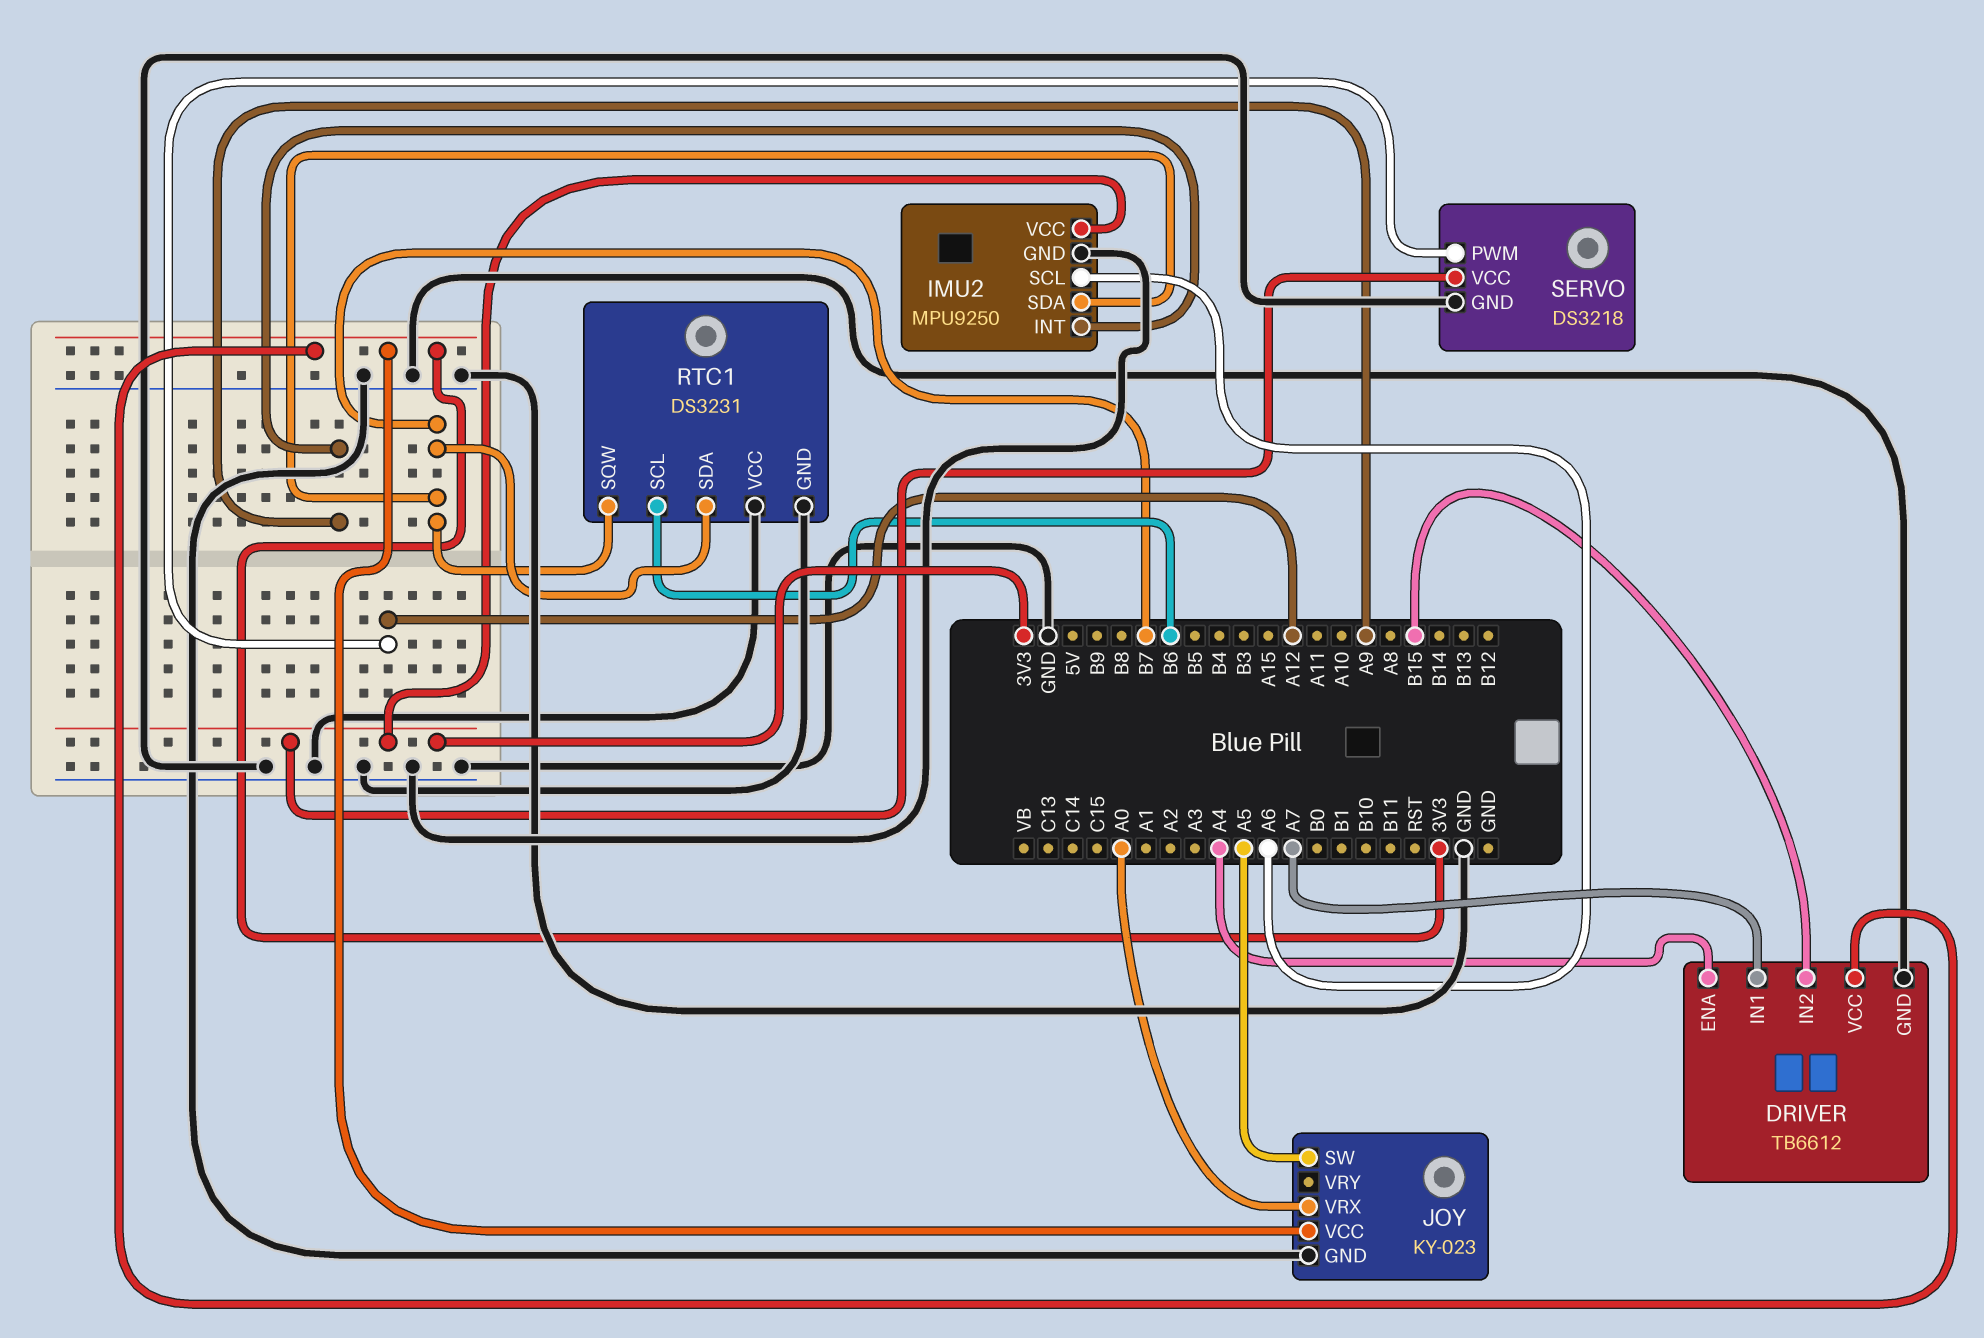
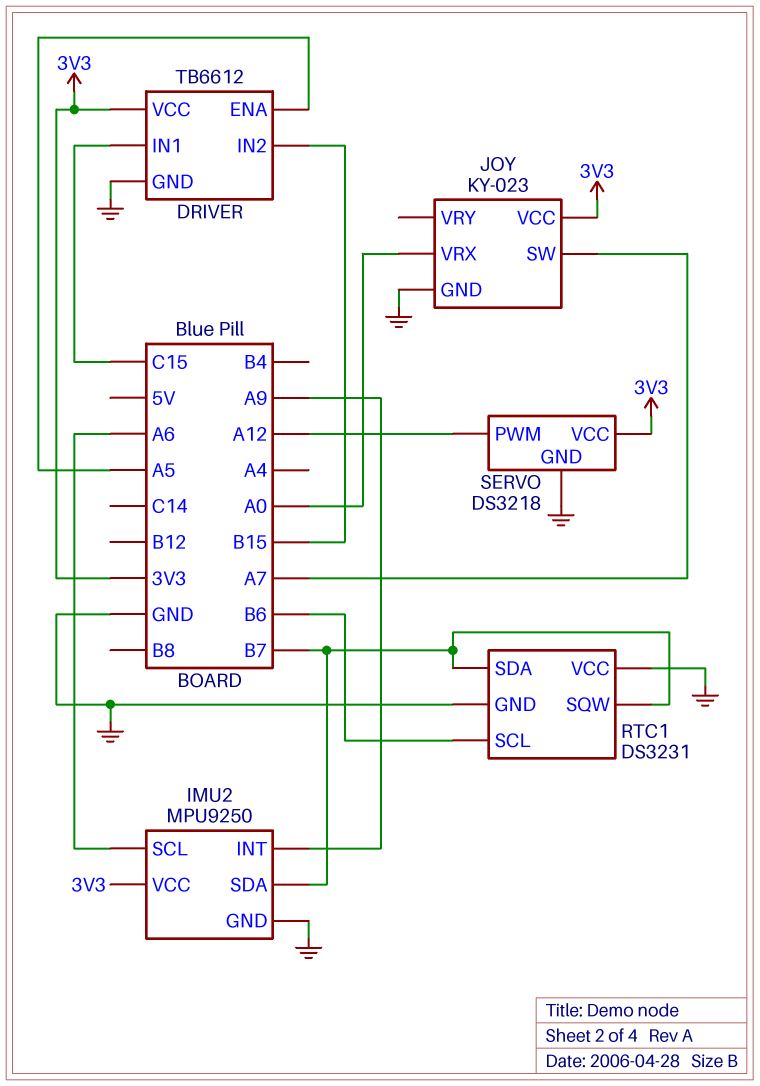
DRIVER pin ENA: A4 -> A5
DRIVER pin IN1: A7 -> C15
JOY pin SW: A5 -> A7

